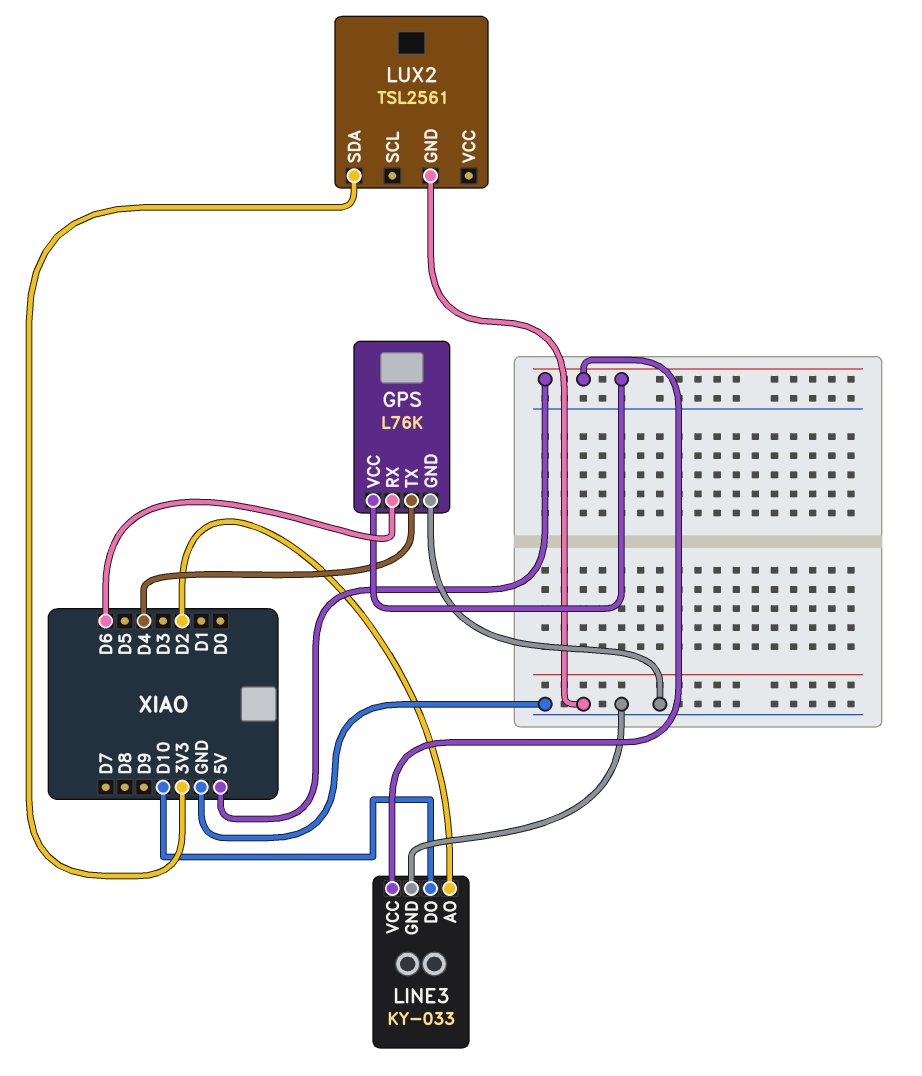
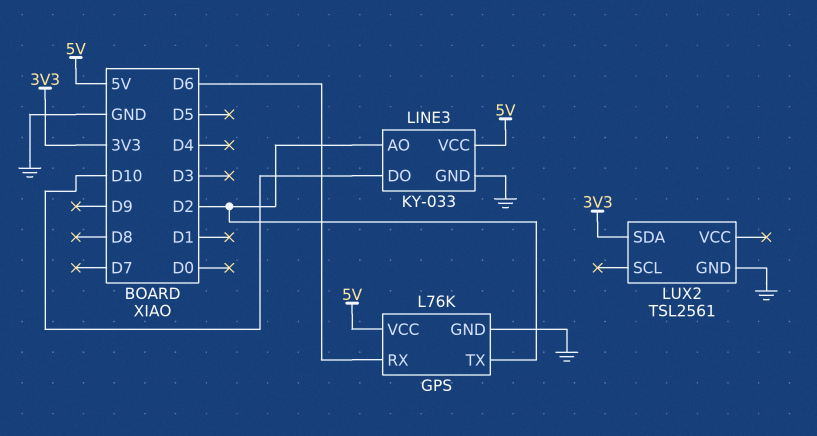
GPS pin TX: D4 -> D2

